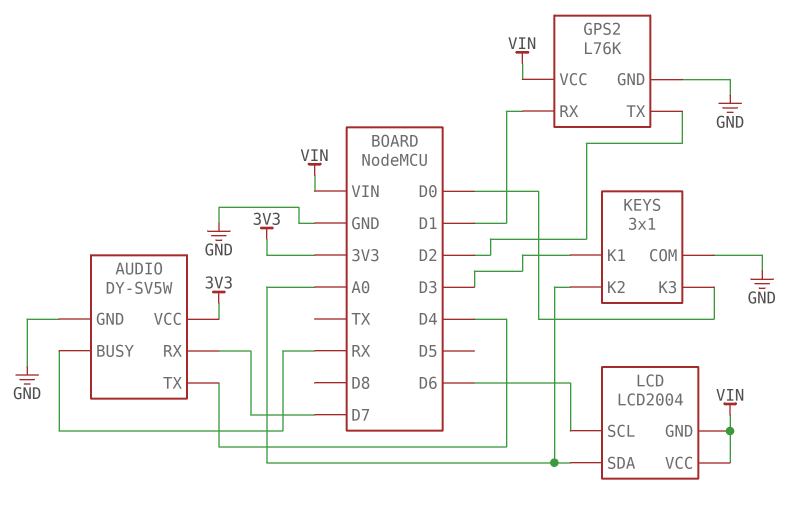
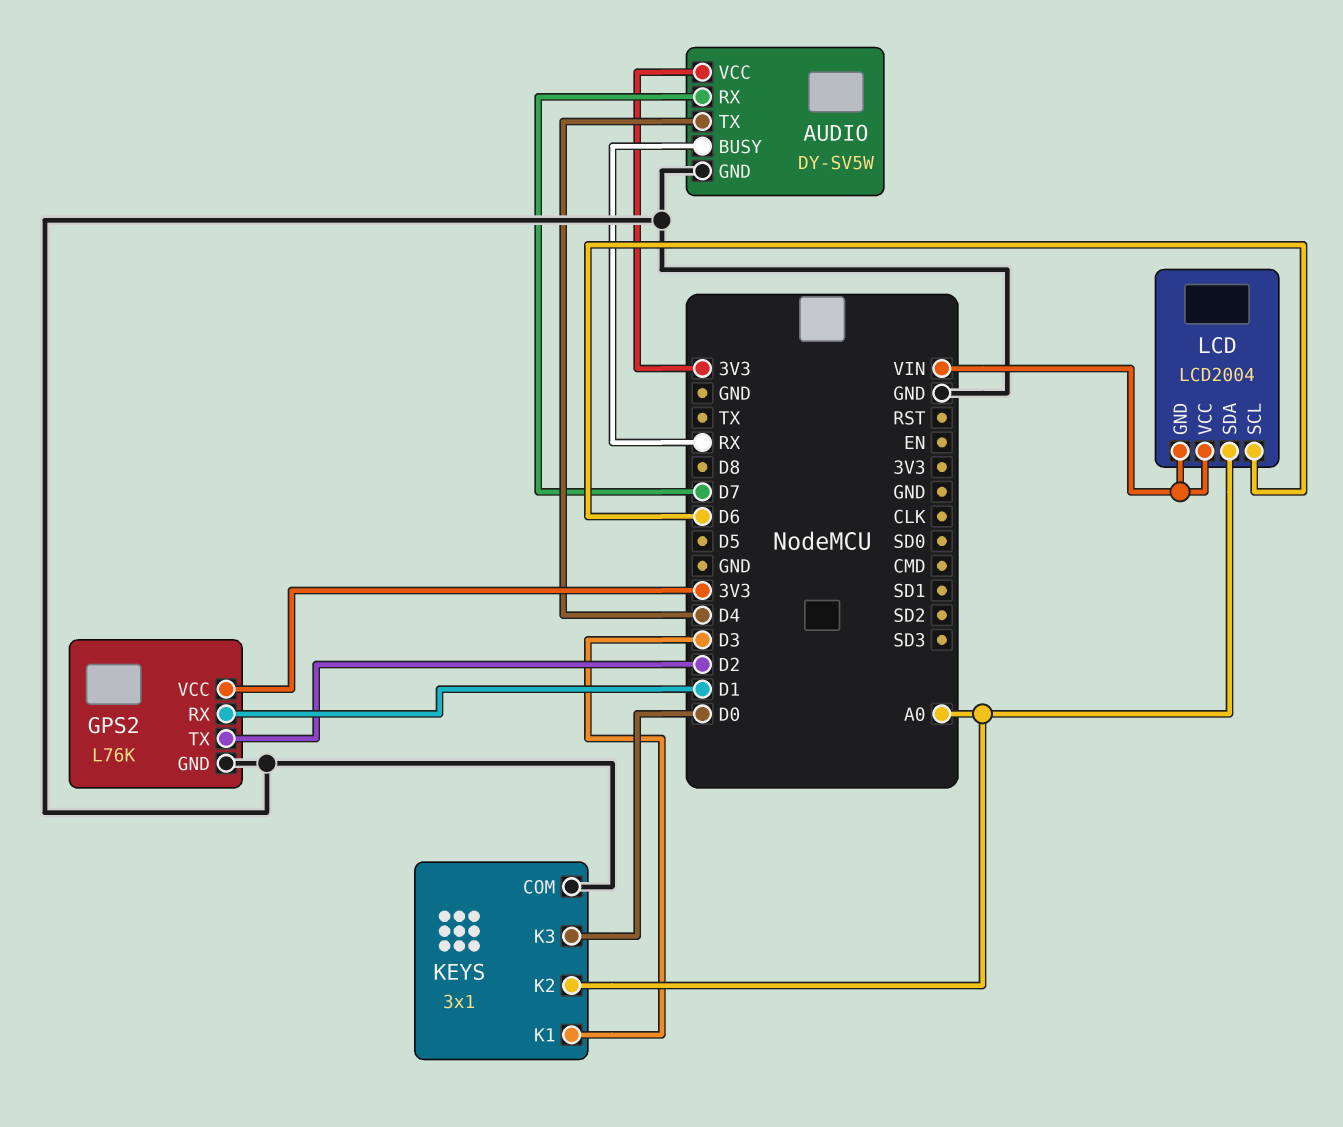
GPS2 pin VCC: VIN -> 3V3

